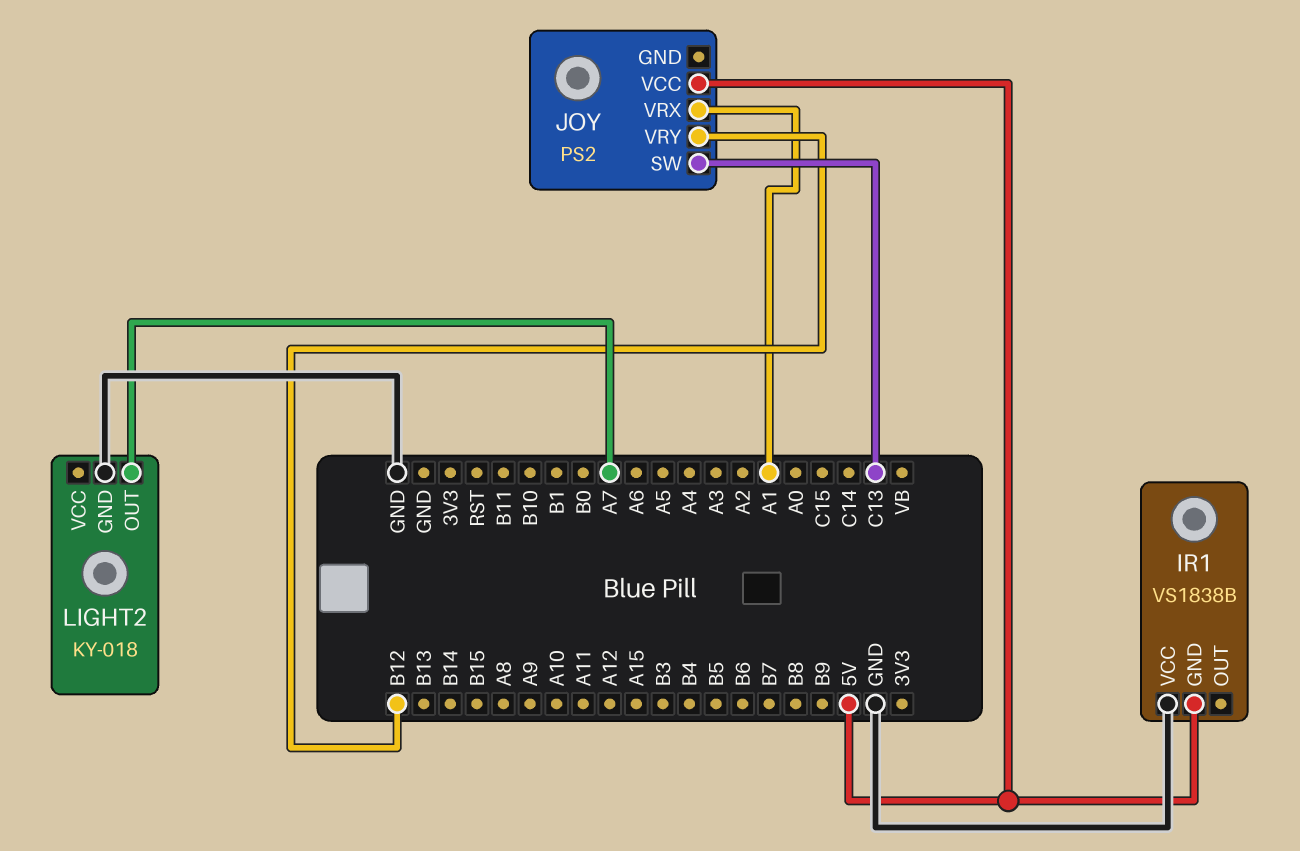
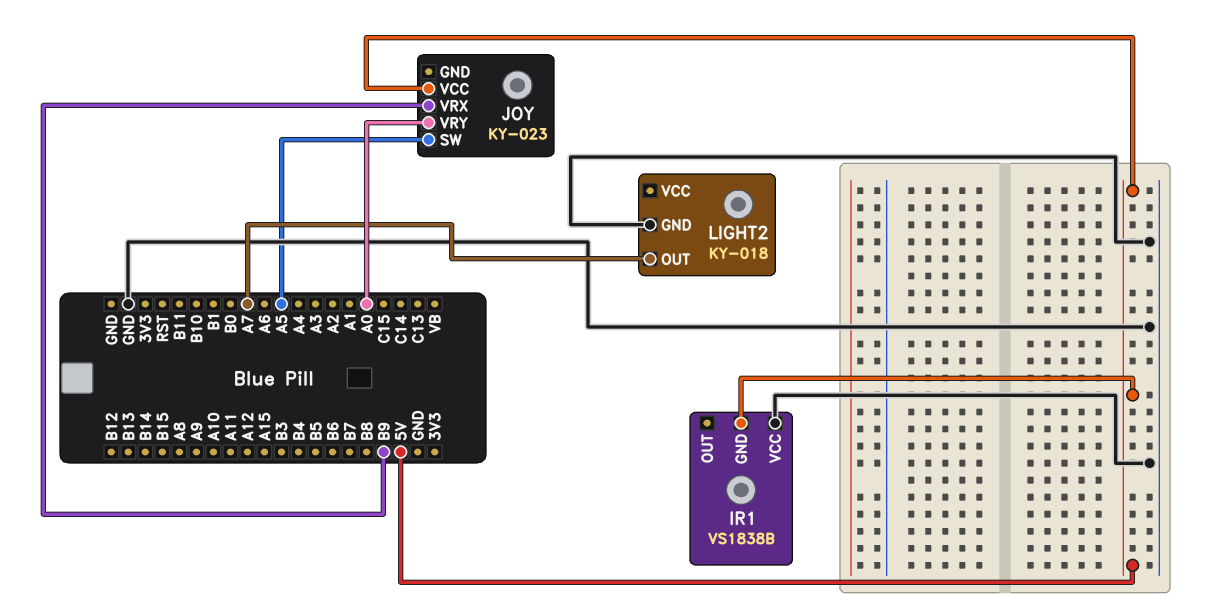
JOY: PS2 -> KY-023
JOY pin SW: C13 -> A5
JOY pin VRX: A1 -> B9
JOY pin VRY: B12 -> A0

